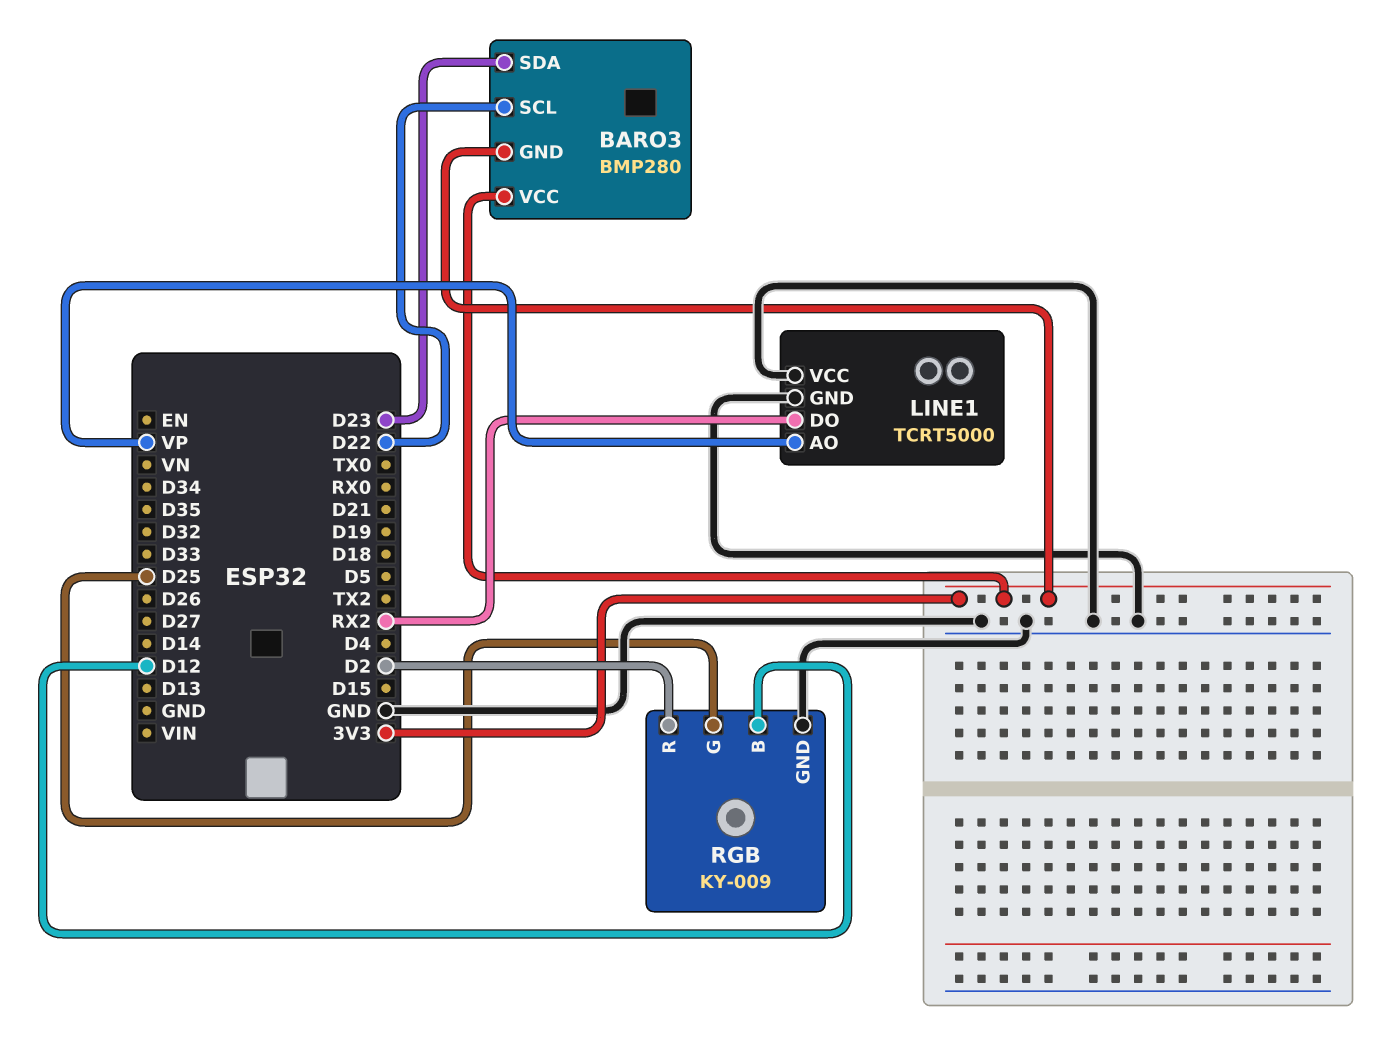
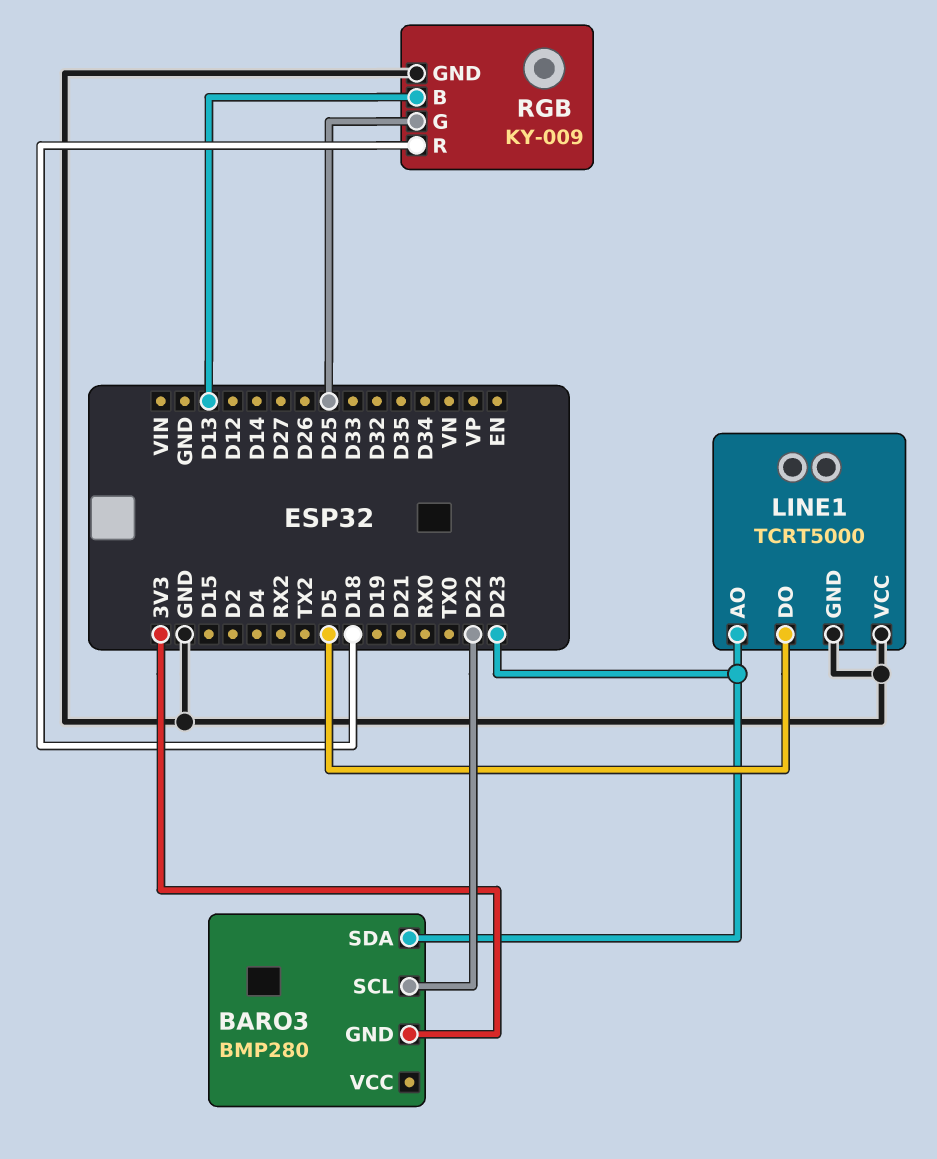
BARO3 pin VCC: 3V3 -> none
LINE1 pin AO: VP -> D23
LINE1 pin DO: RX2 -> D5
RGB pin B: D12 -> D13
RGB pin R: D2 -> D18

